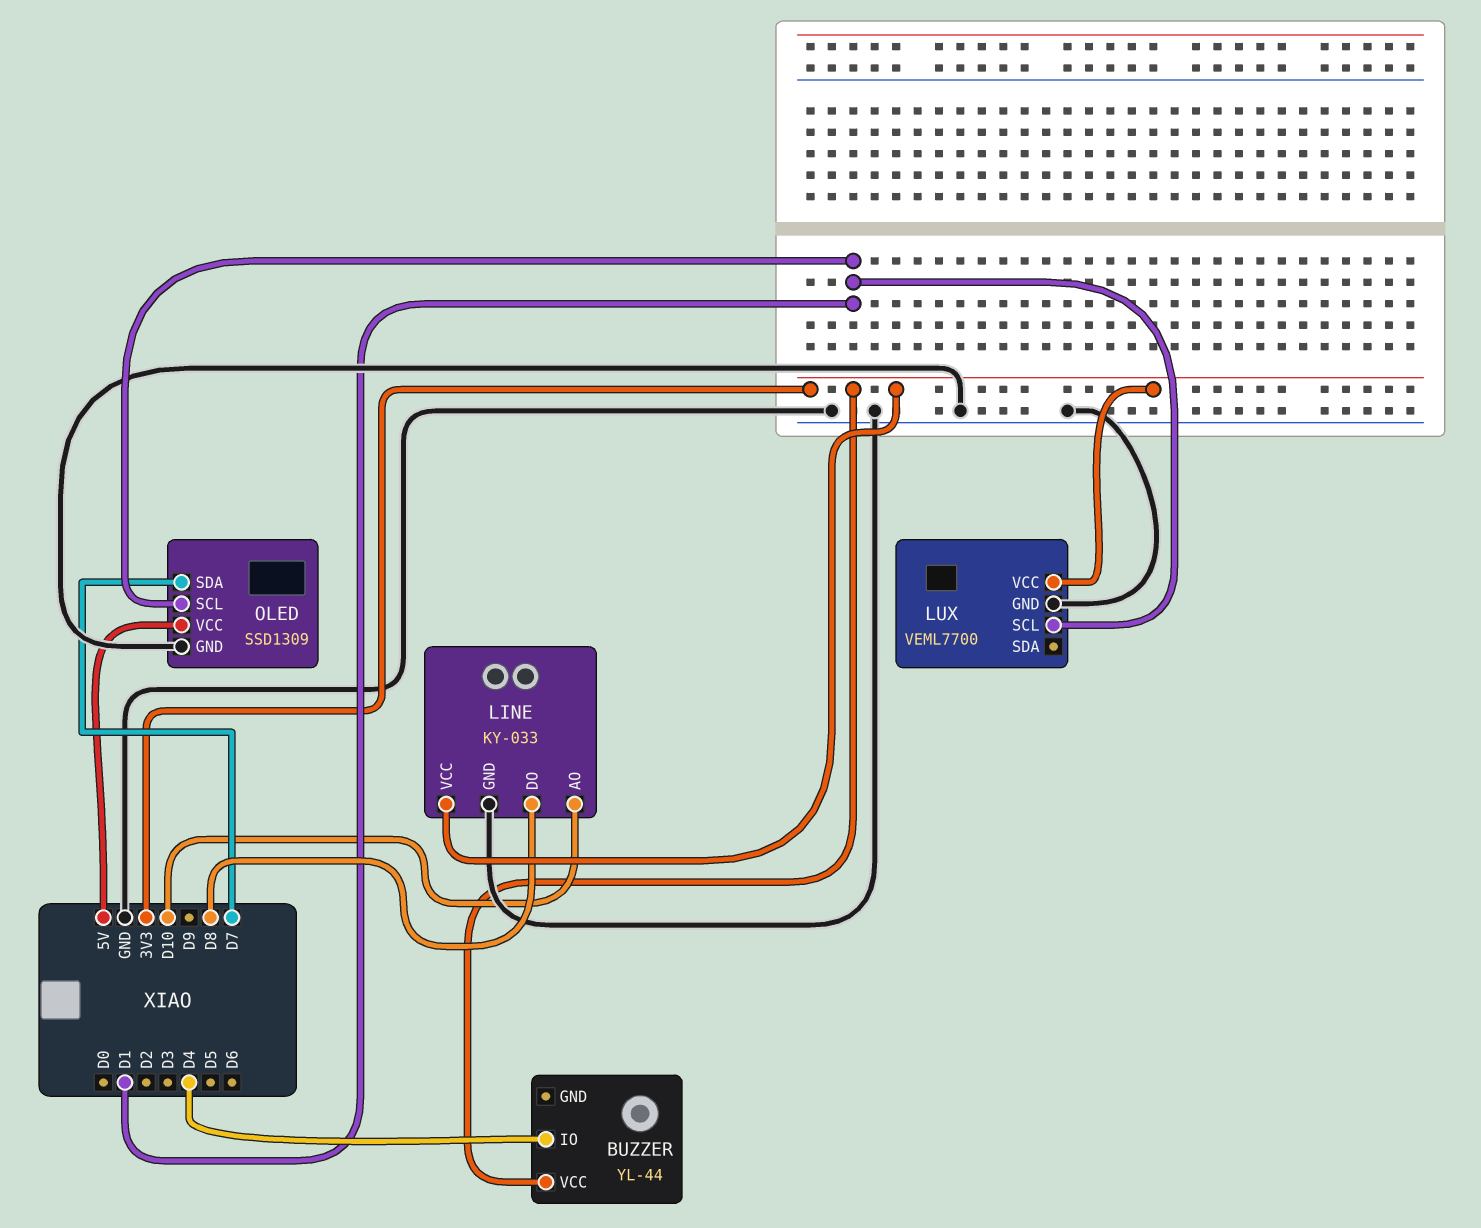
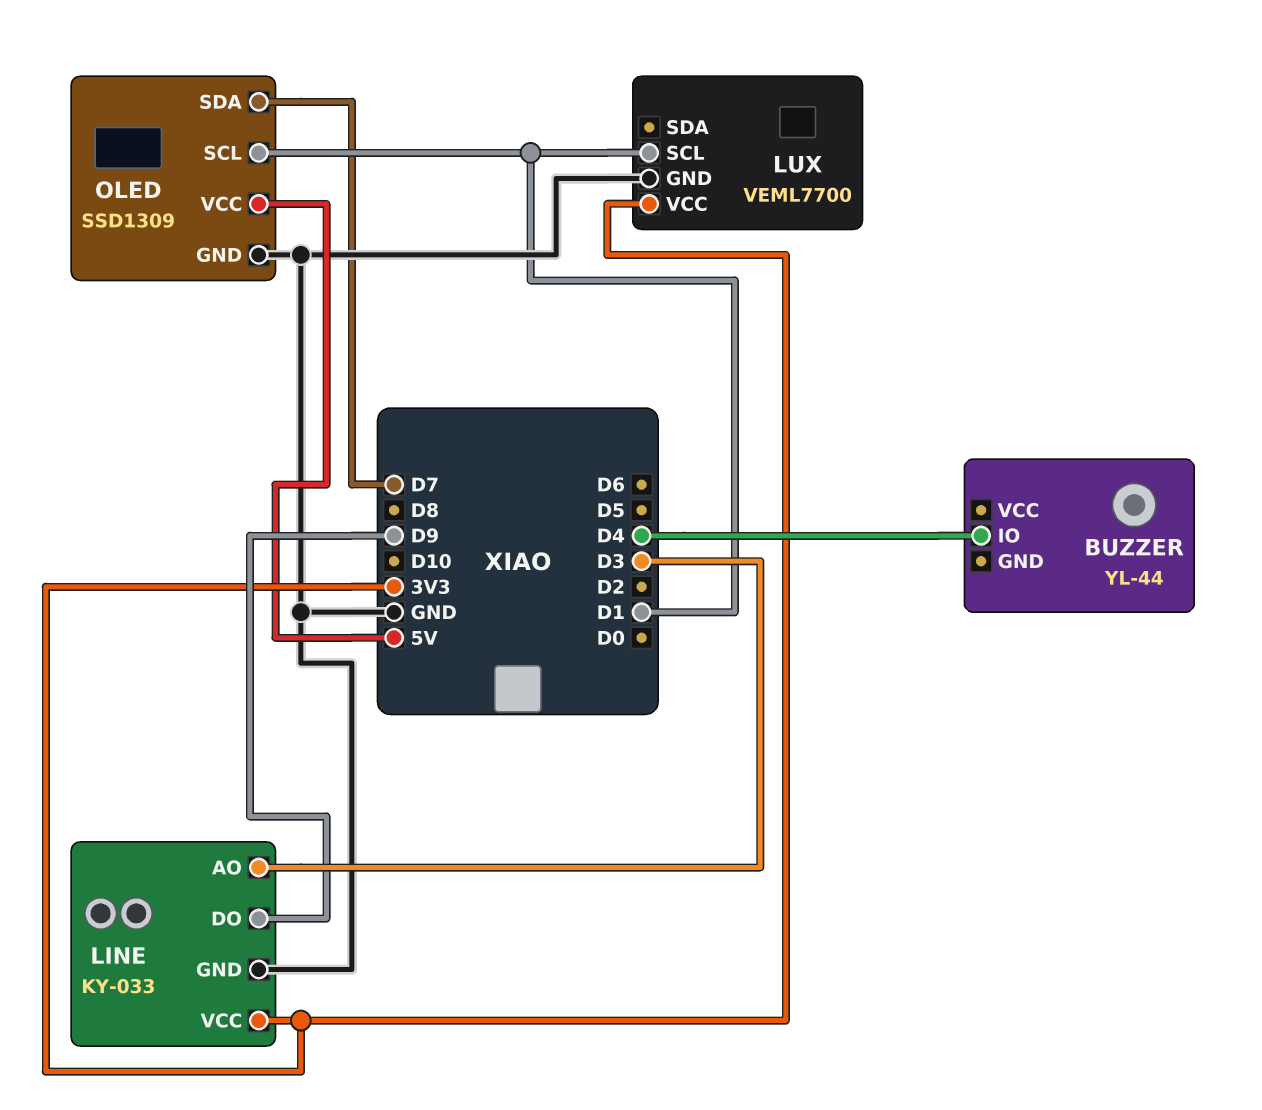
BUZZER pin VCC: 3V3 -> none
LINE pin AO: D10 -> D3
LINE pin DO: D8 -> D9

